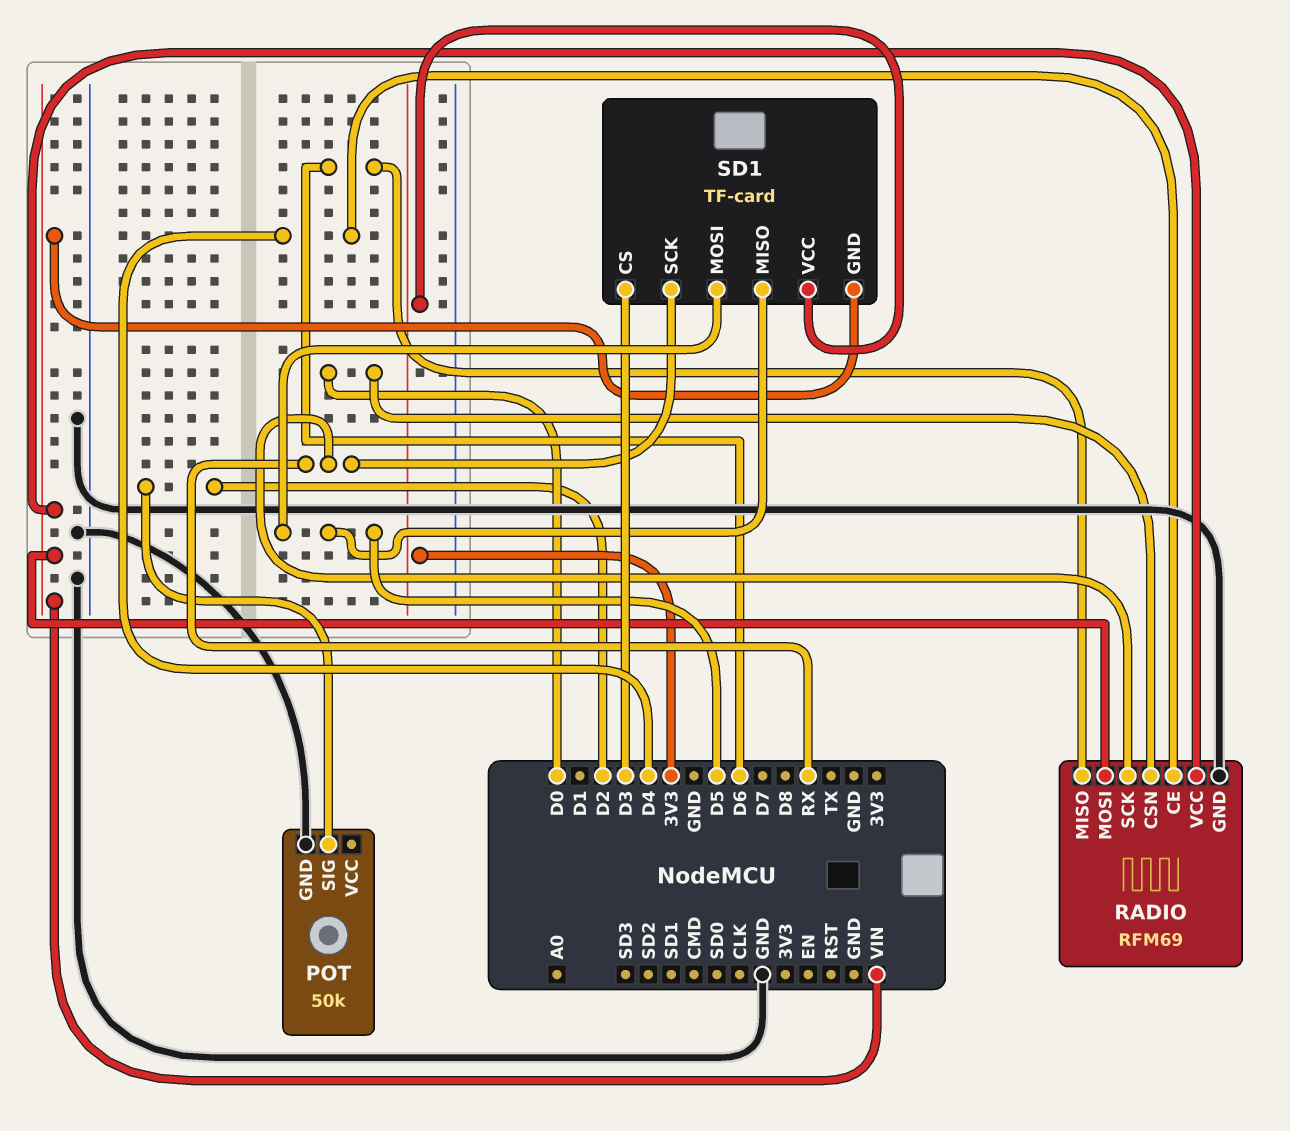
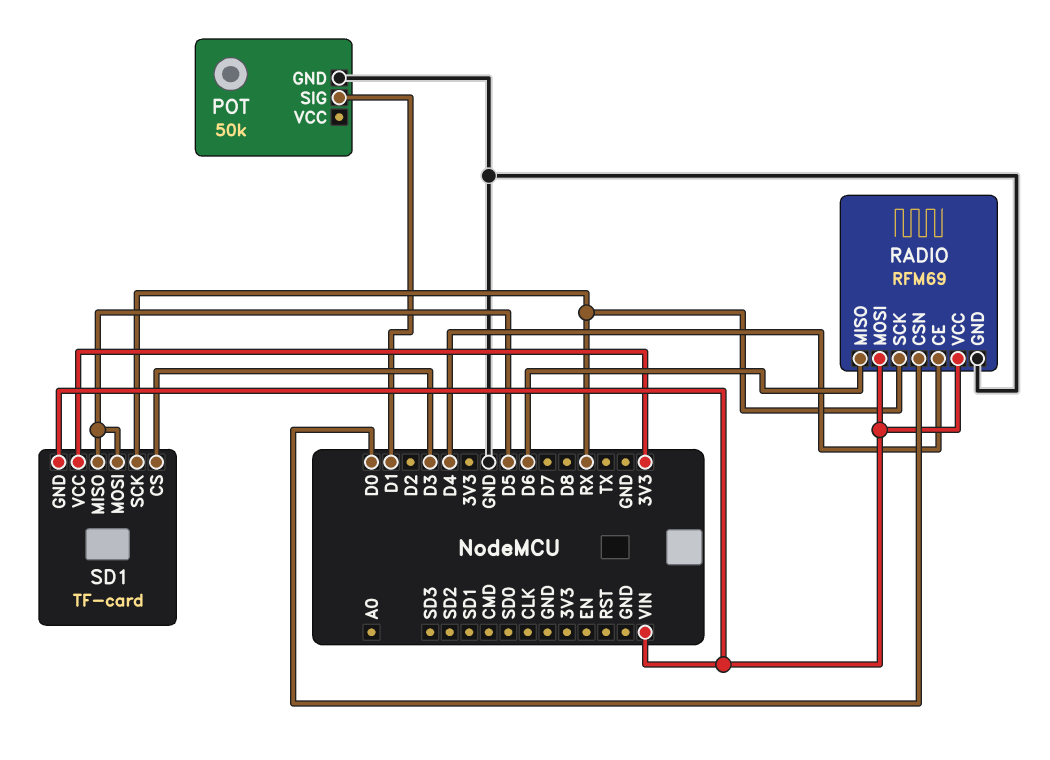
POT pin SIG: D2 -> D1

